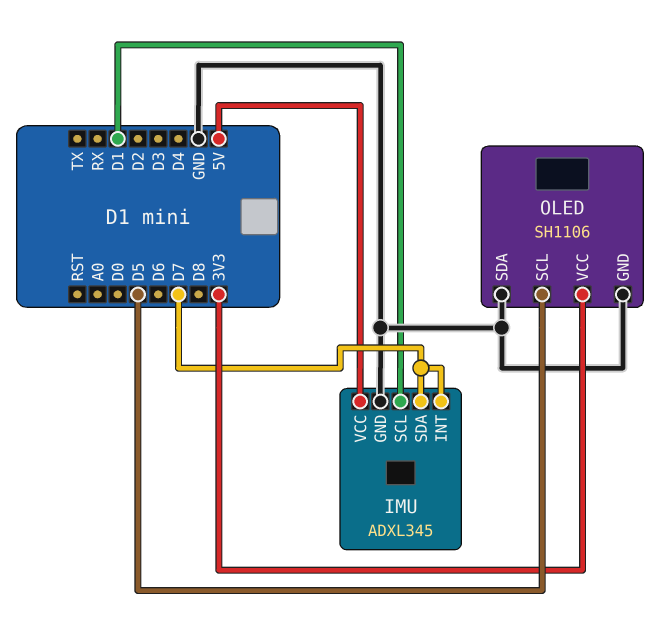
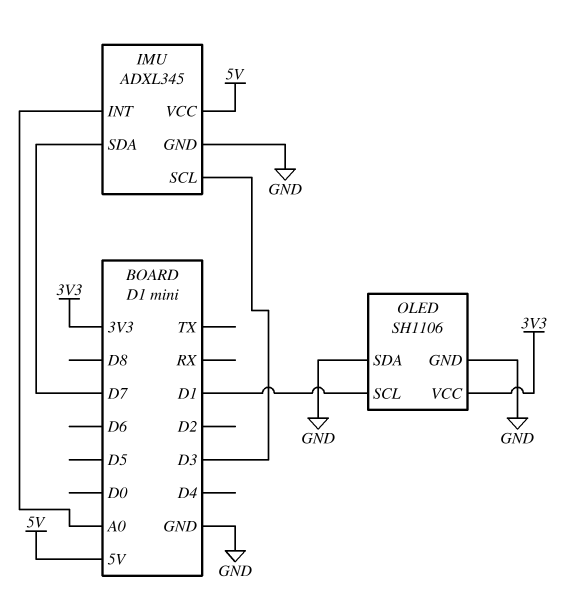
IMU pin INT: D7 -> A0
IMU pin SCL: D1 -> D3
OLED pin SCL: D5 -> D1

